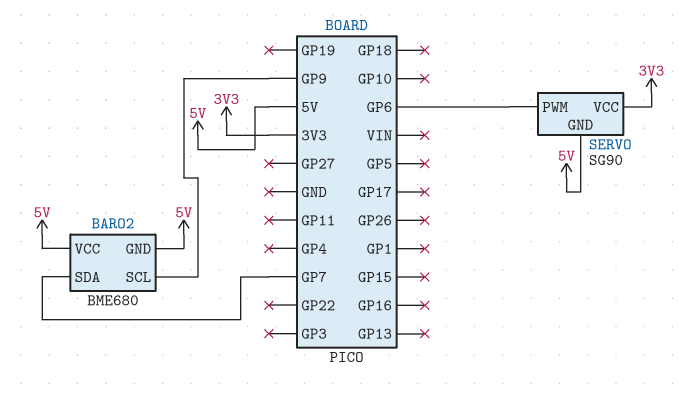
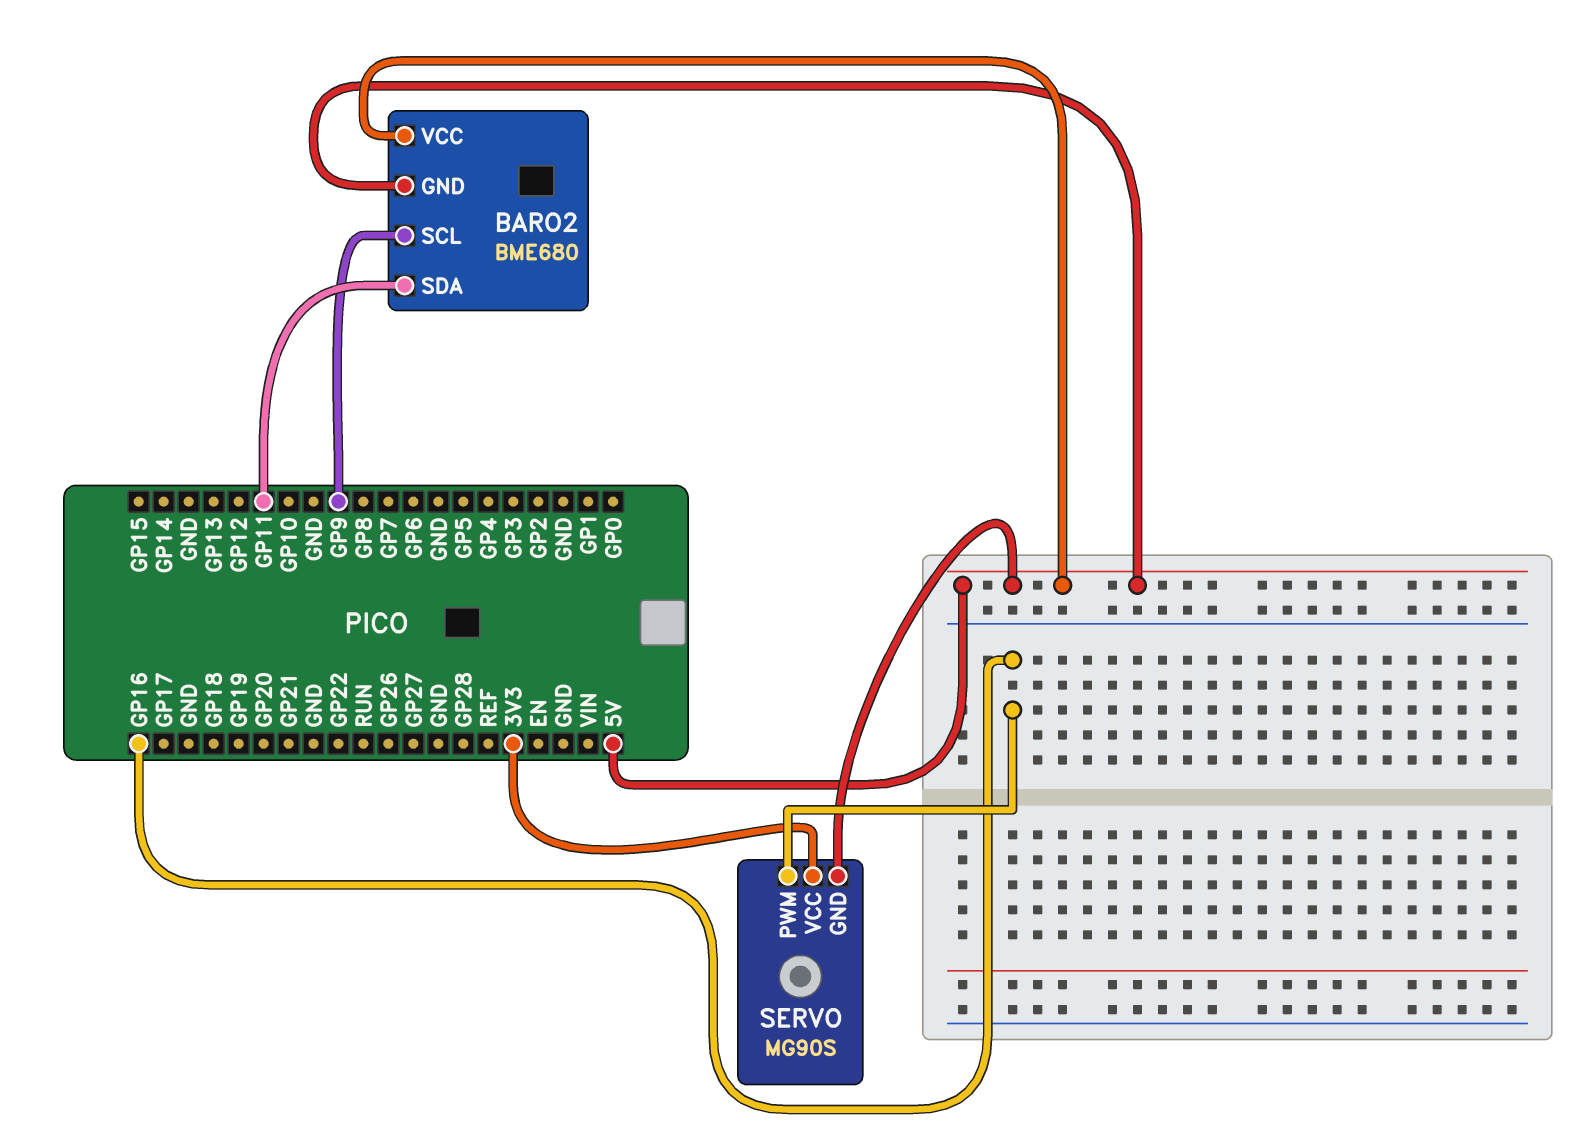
BARO2 pin SDA: GP7 -> GP11
SERVO: SG90 -> MG90S
SERVO pin PWM: GP6 -> GP16

